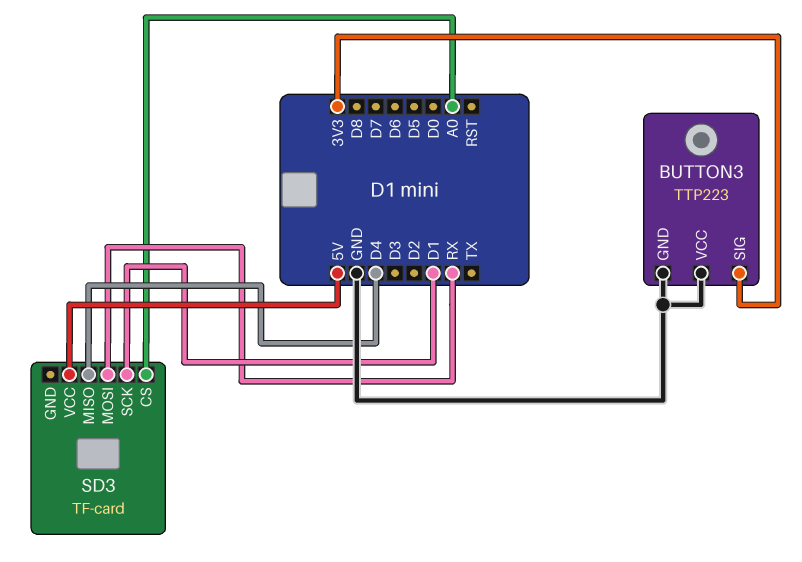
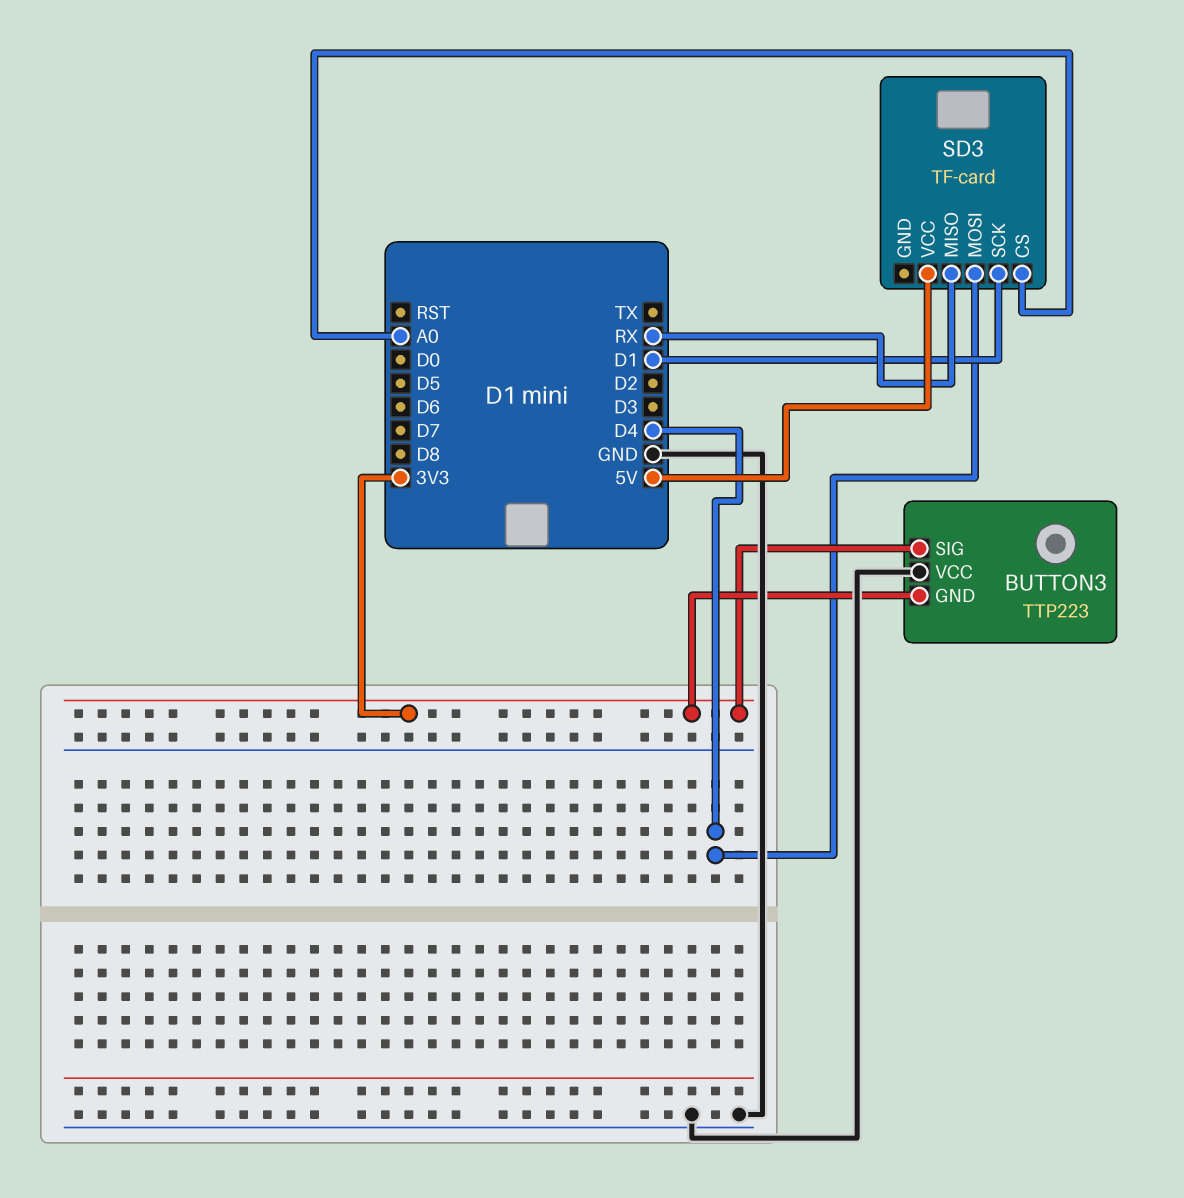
BUTTON3 pin GND: GND -> 3V3
SD3 pin MISO: D4 -> RX
SD3 pin MOSI: RX -> D4

